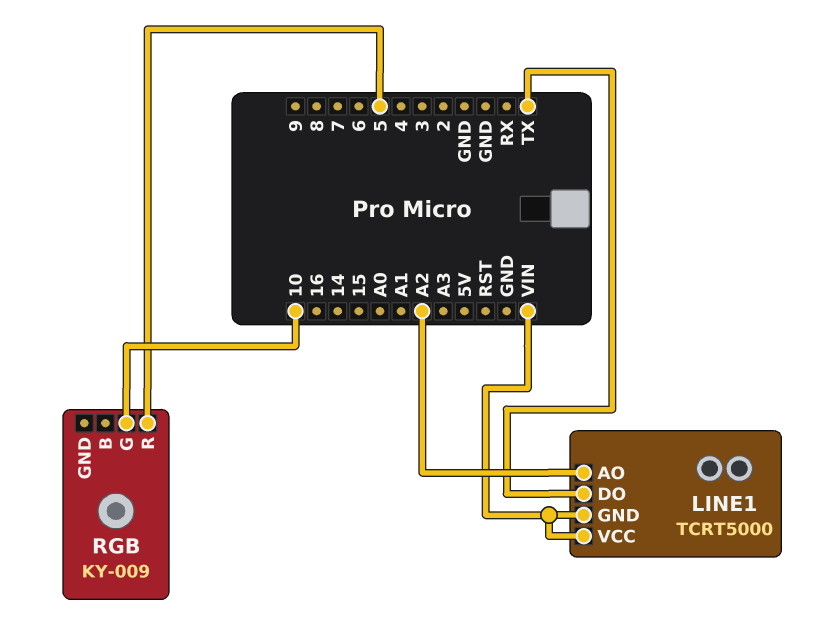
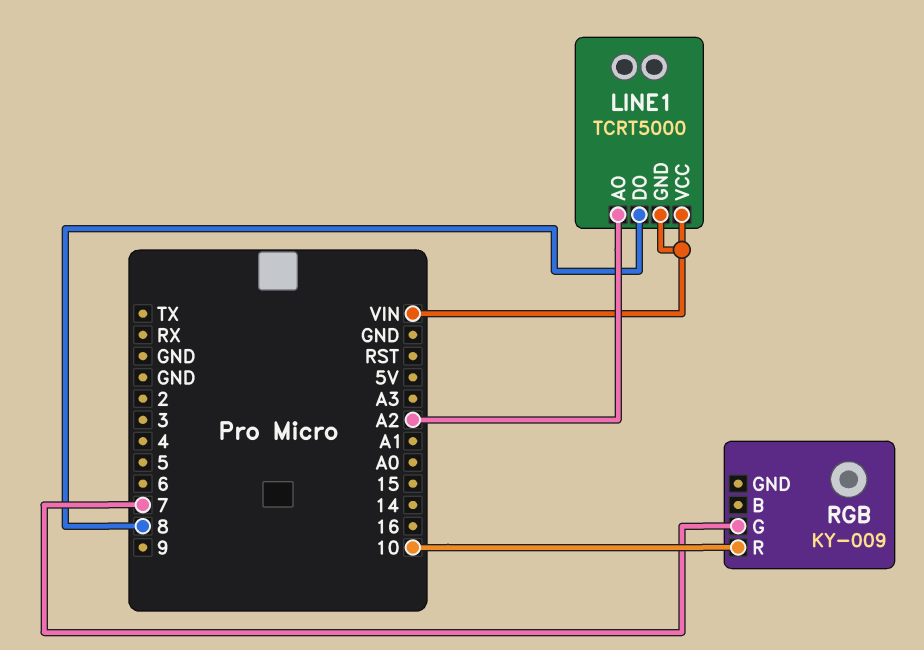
LINE1 pin DO: TX -> 8
RGB pin G: 10 -> 7
RGB pin R: 5 -> 10

